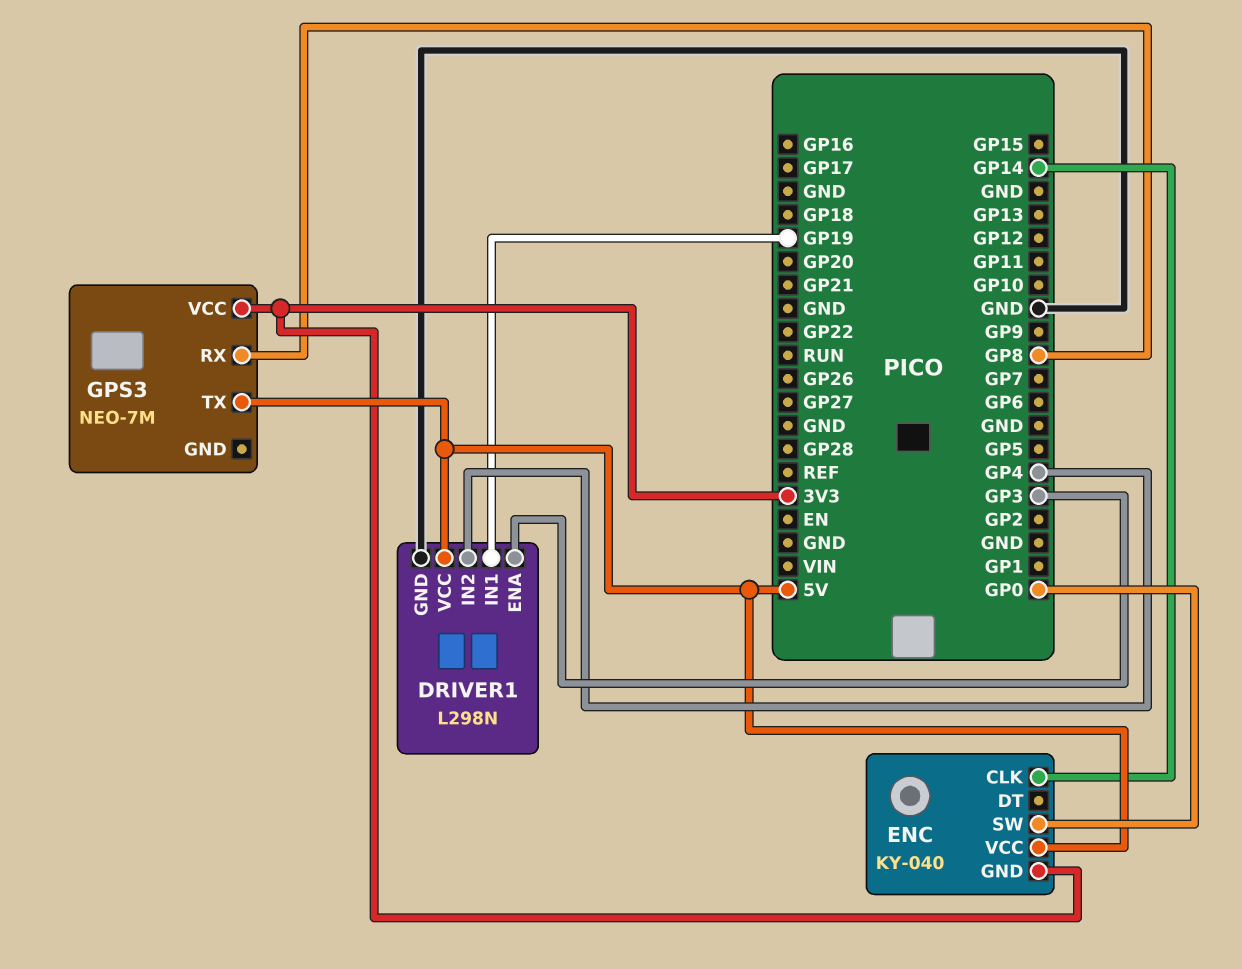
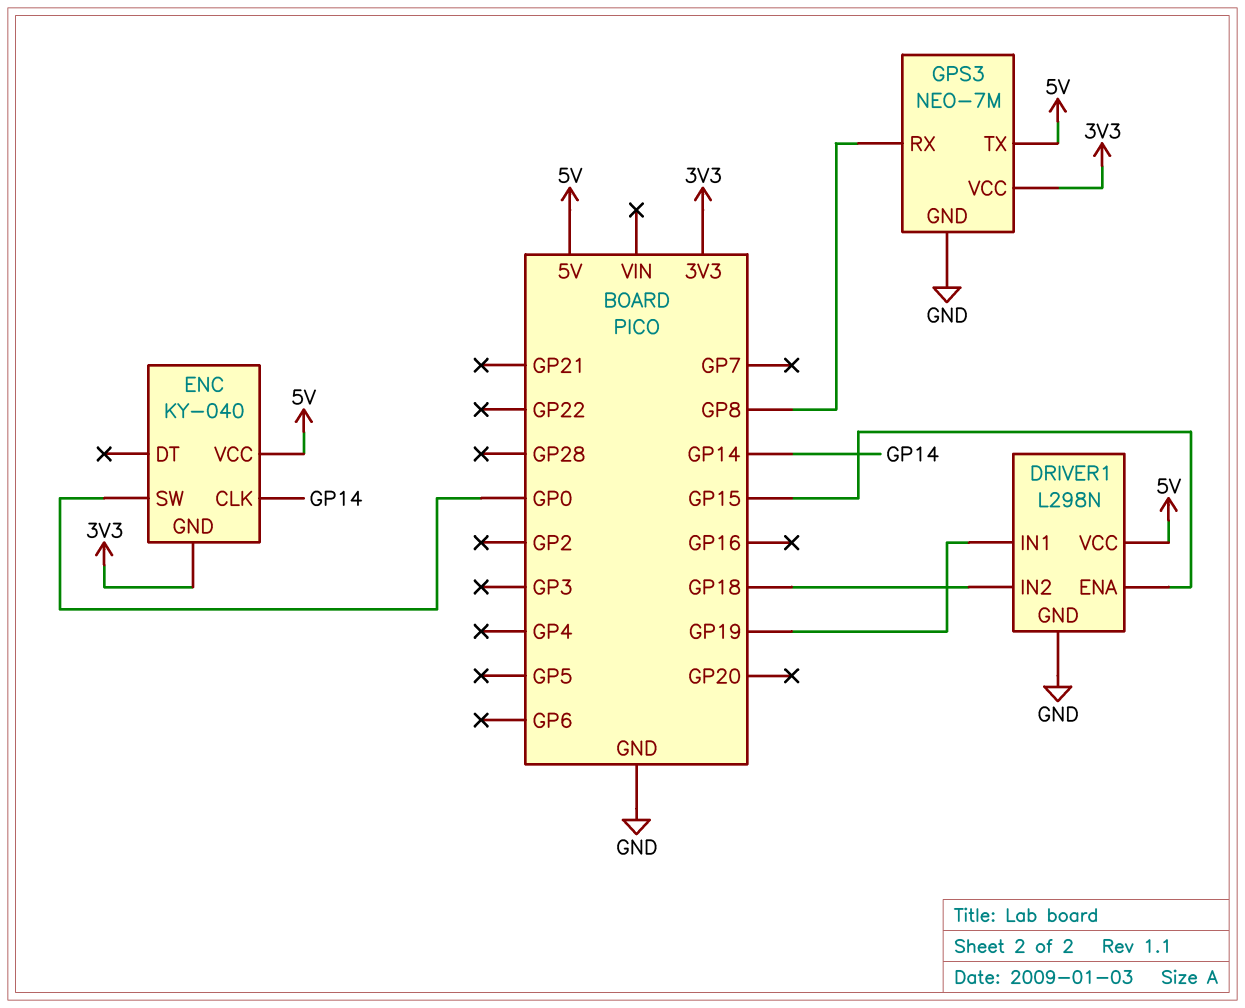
DRIVER1 pin ENA: GP3 -> GP15
DRIVER1 pin IN2: GP4 -> GP18
GPS3 pin GND: none -> GND

